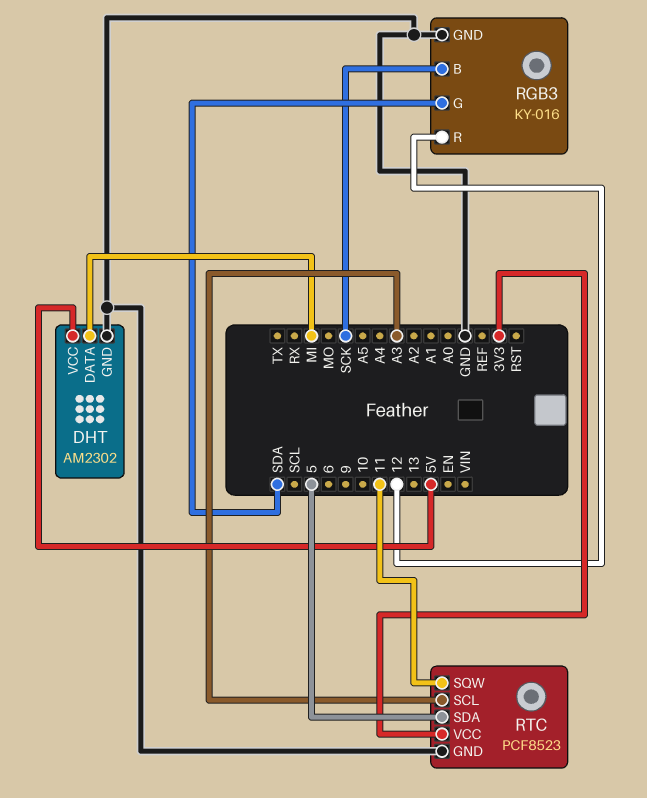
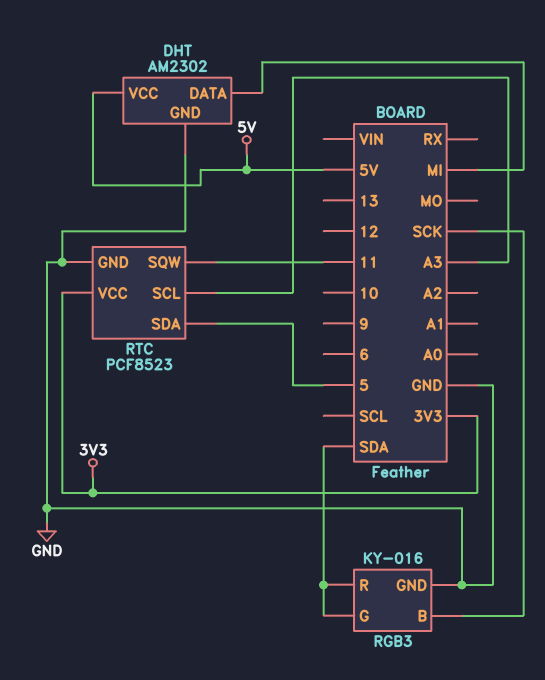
RGB3 pin R: 12 -> SDA

